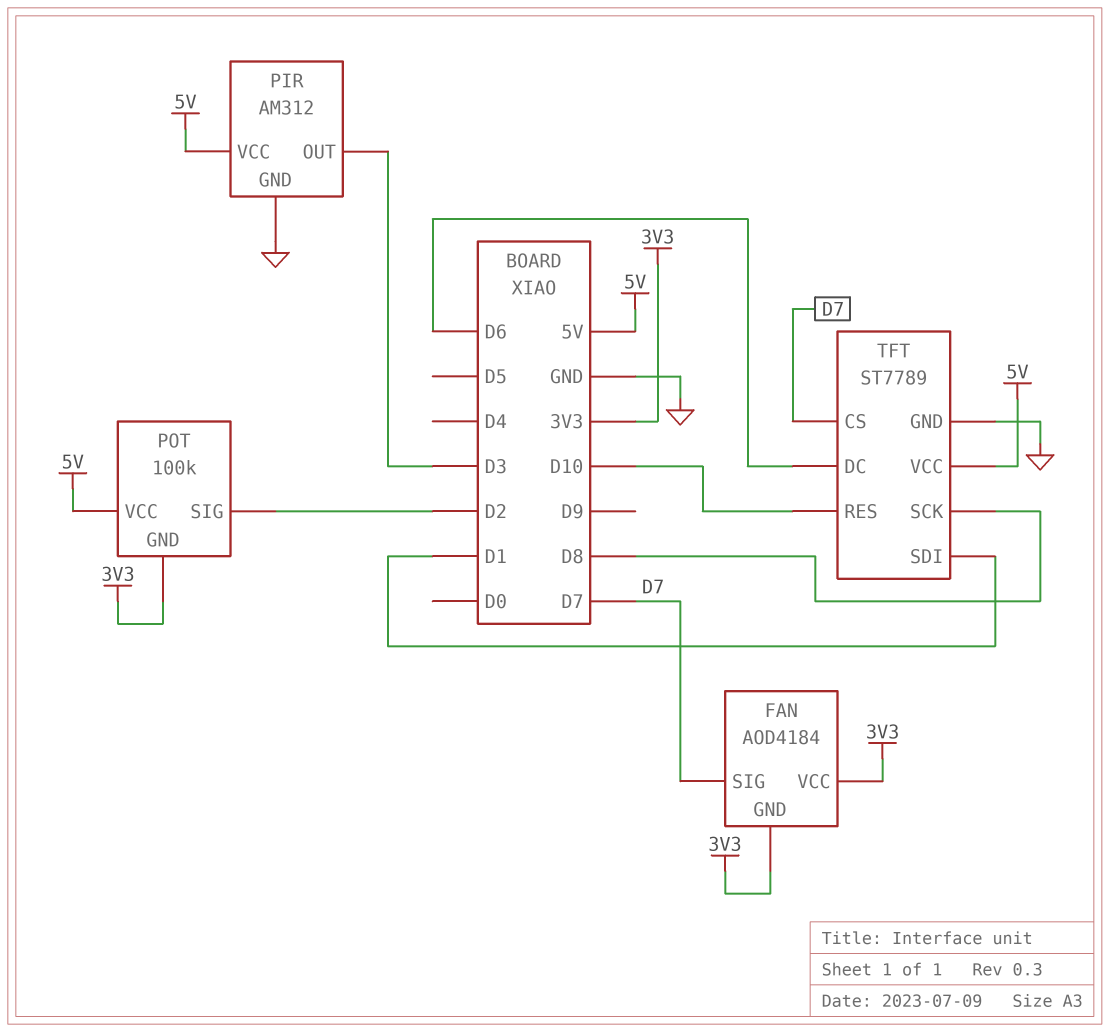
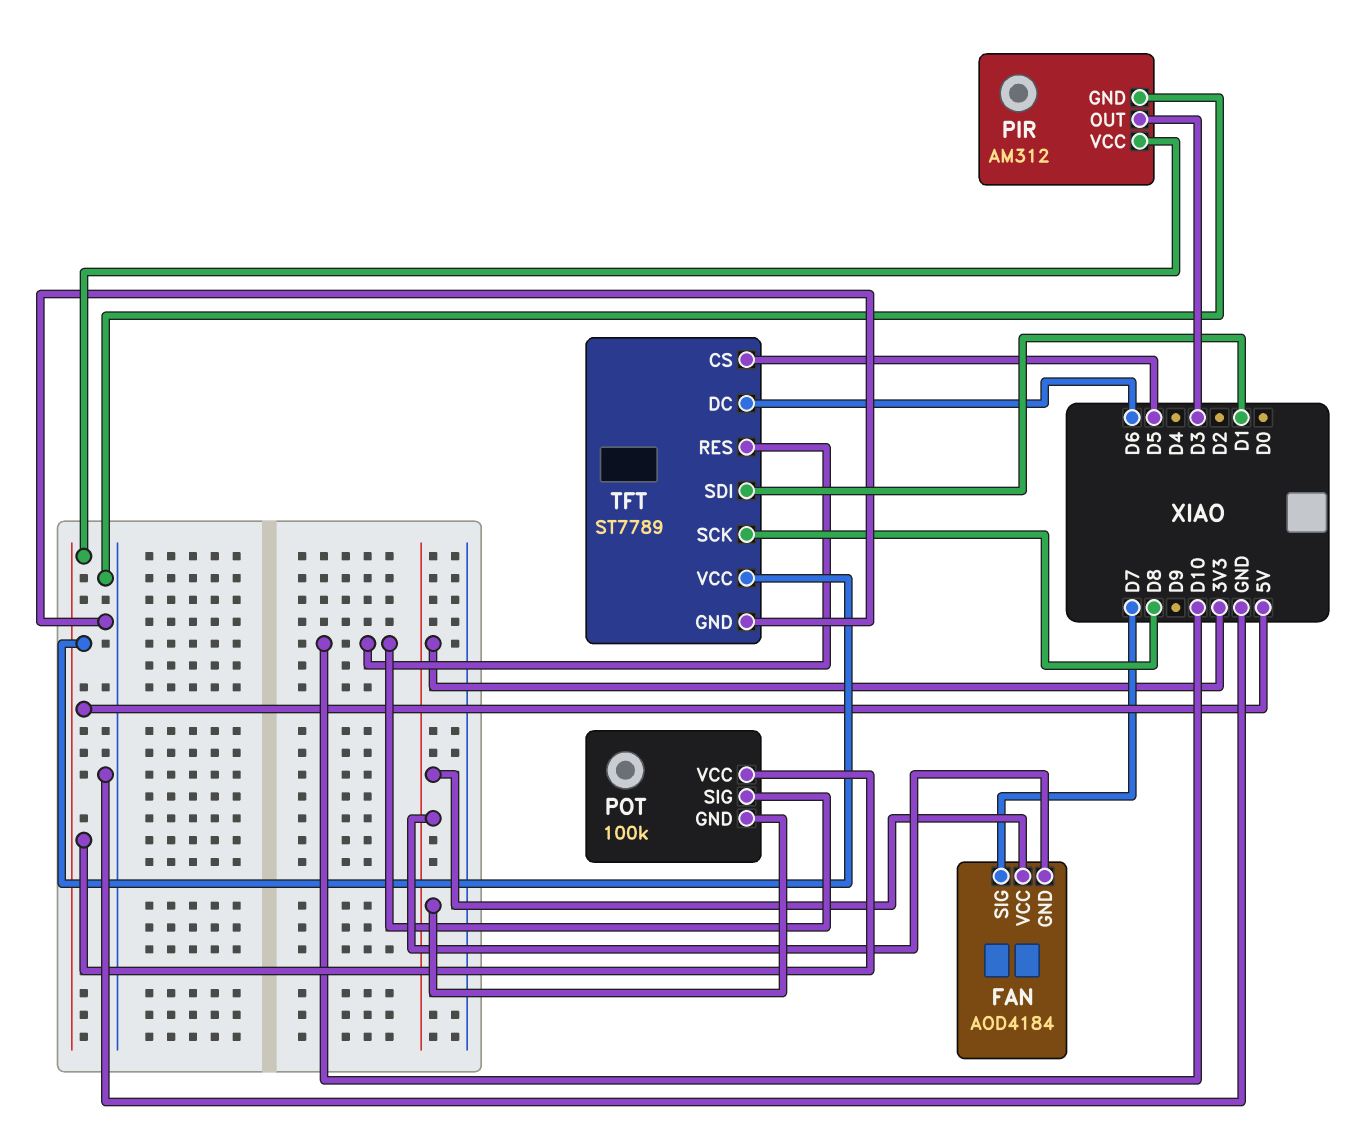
POT pin SIG: D2 -> D10
TFT pin CS: D7 -> D5

